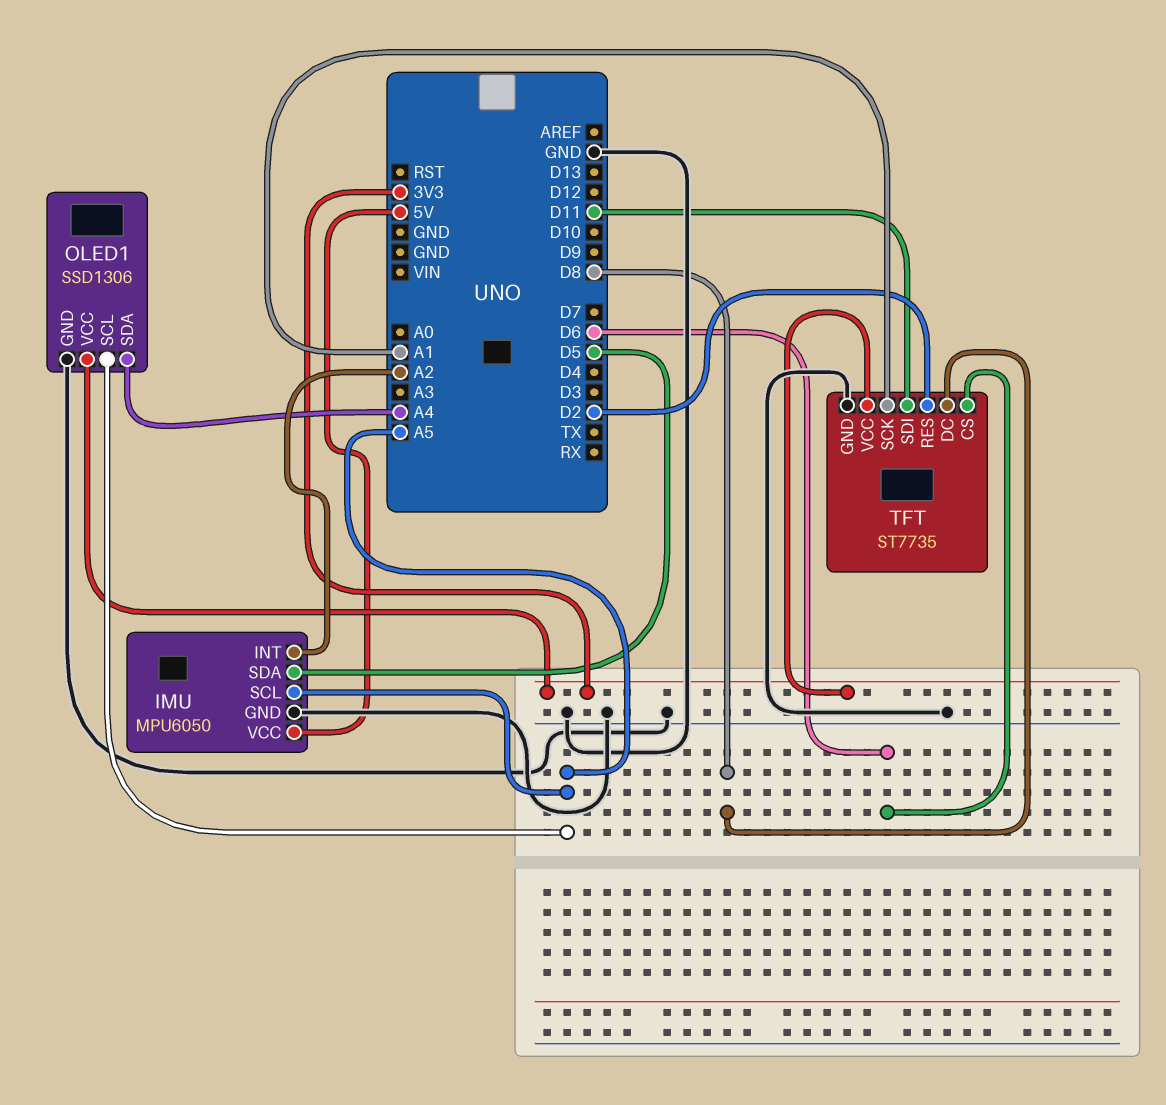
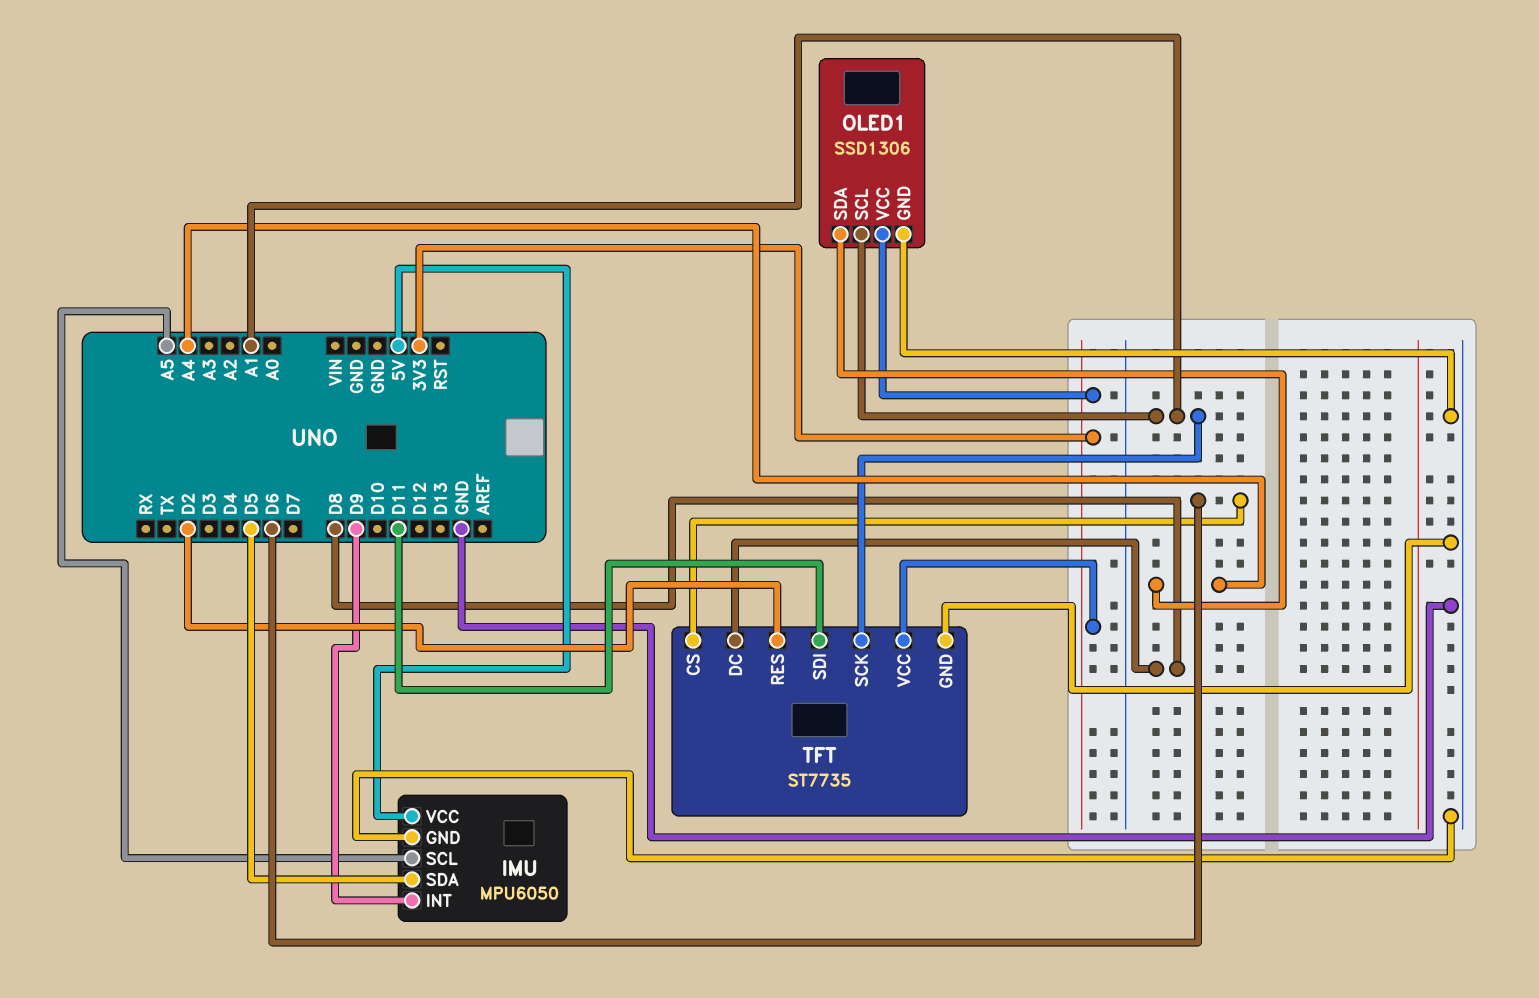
IMU pin INT: A2 -> D9
OLED1 pin SCL: A5 -> A1

